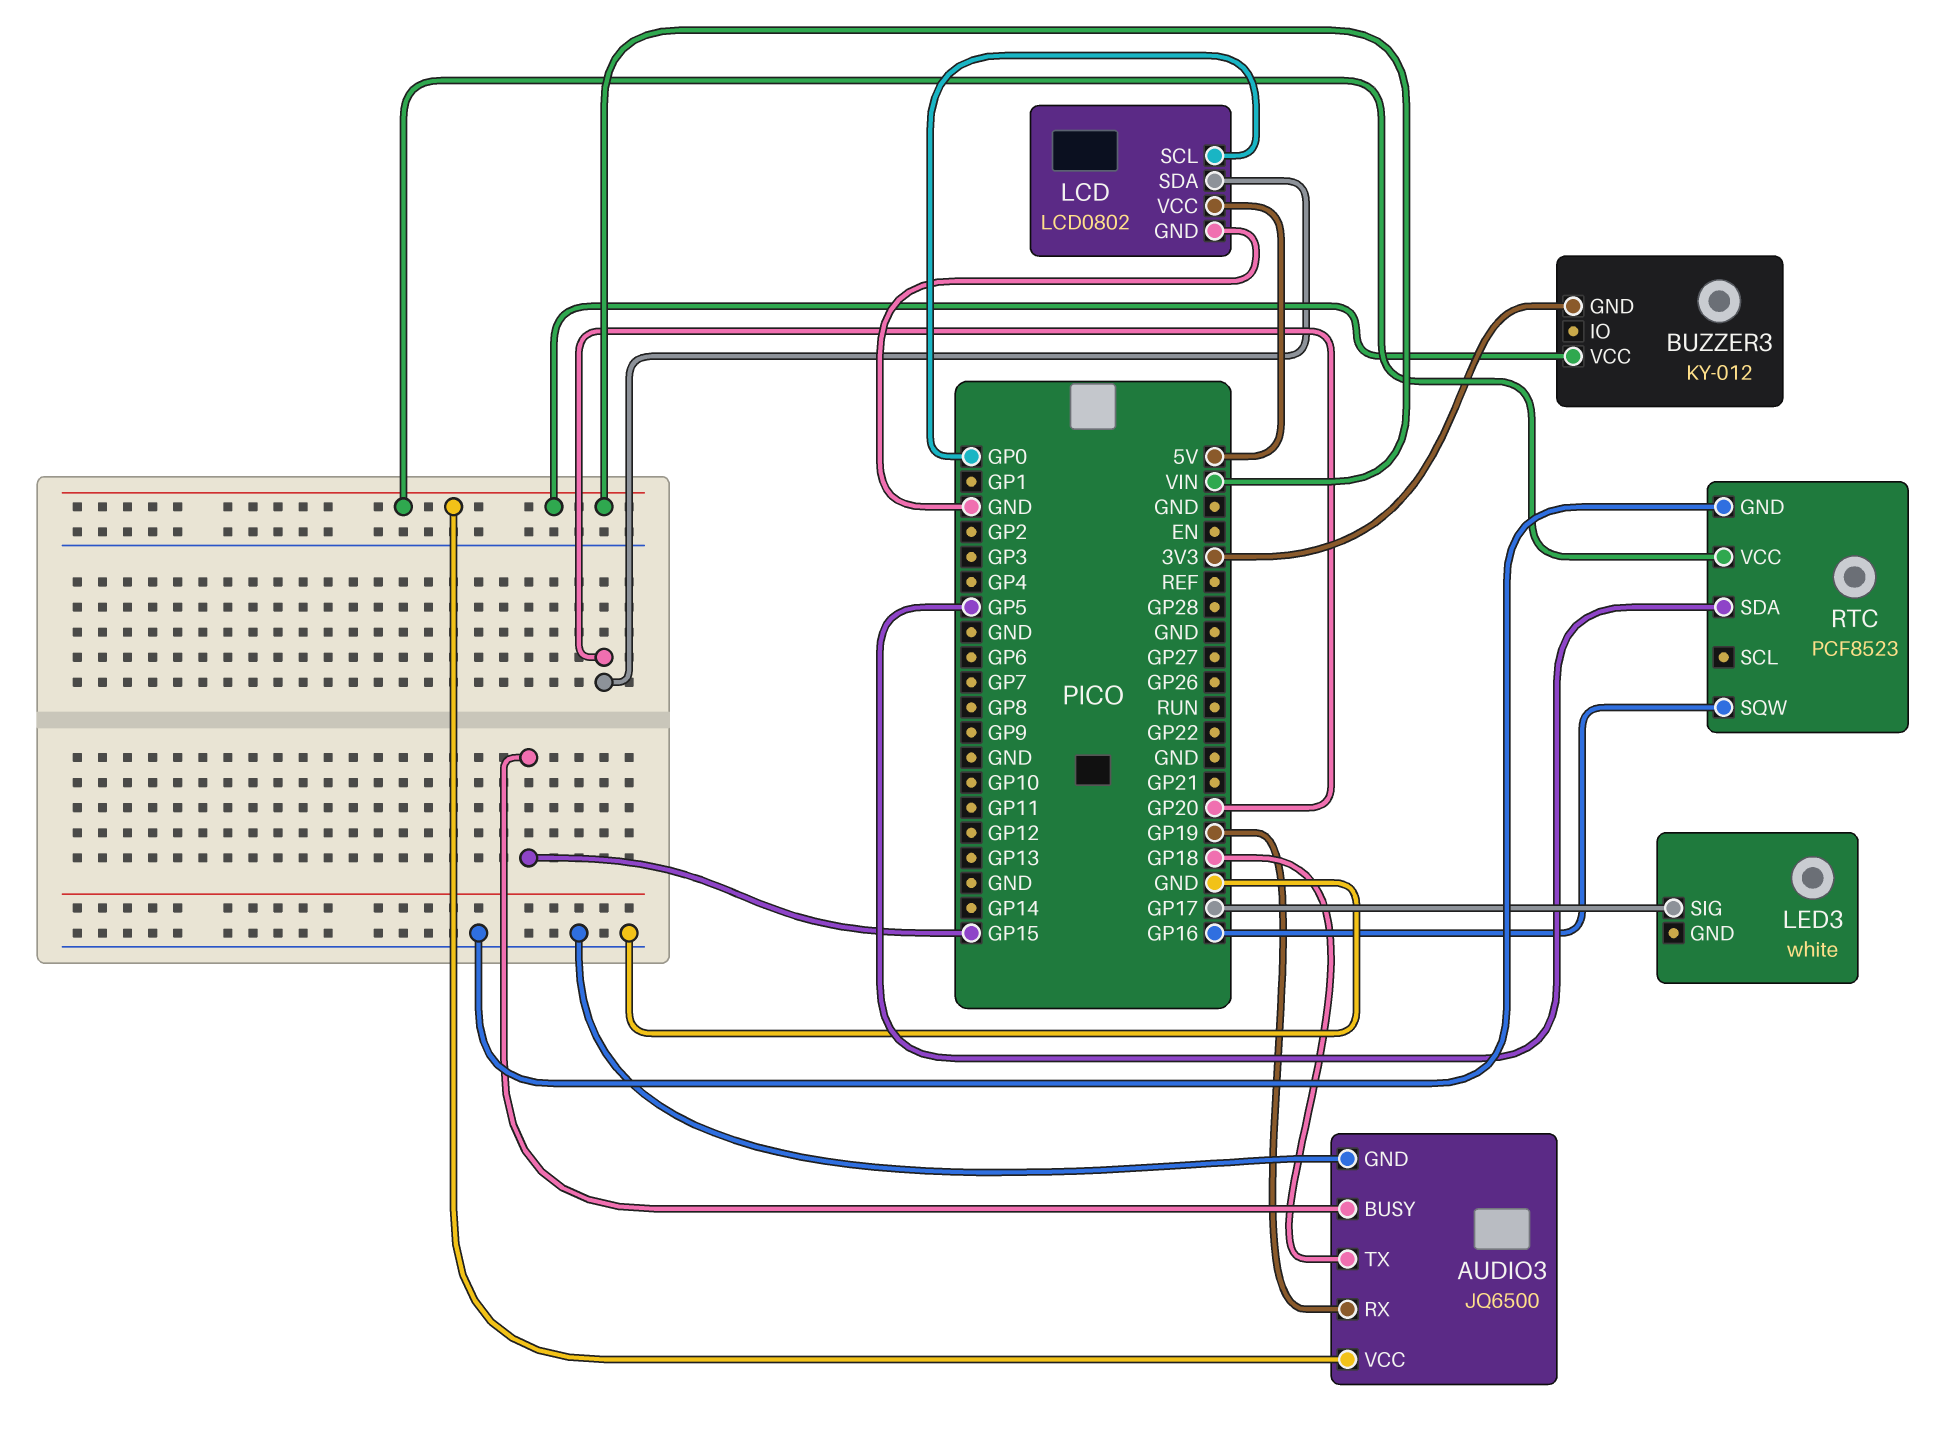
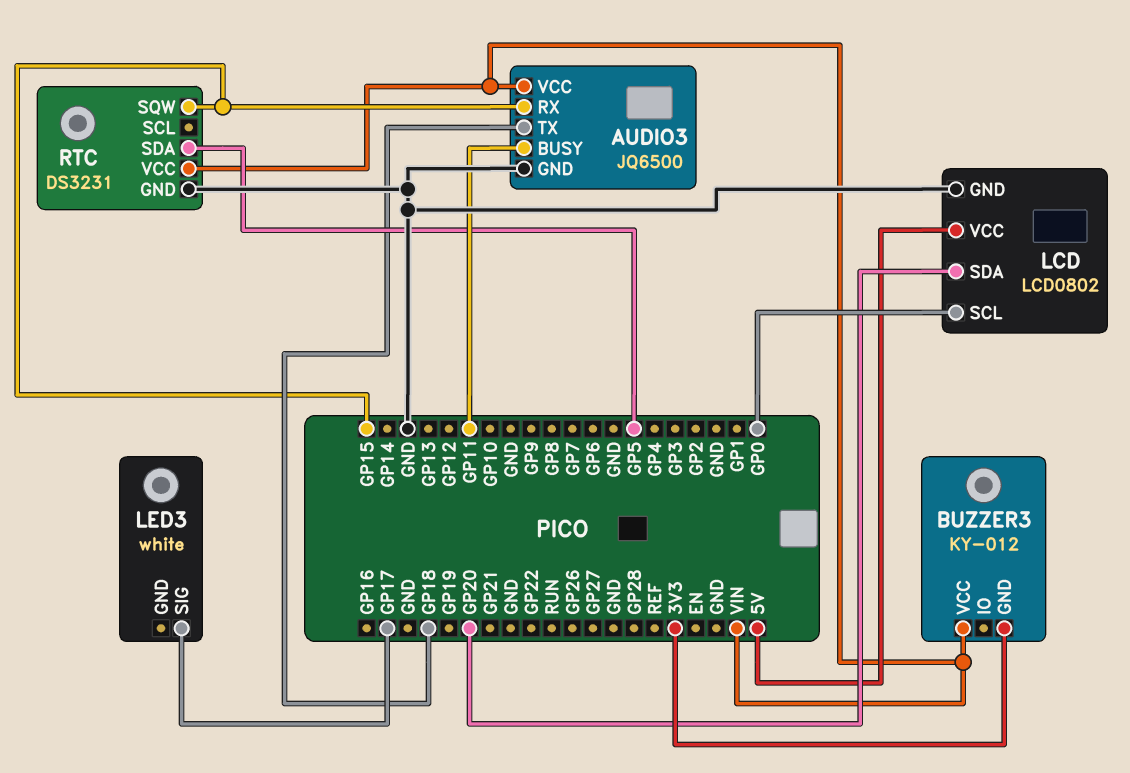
AUDIO3 pin BUSY: GP15 -> GP11
AUDIO3 pin RX: GP19 -> GP15
RTC: PCF8523 -> DS3231
RTC pin SQW: GP16 -> GP15

